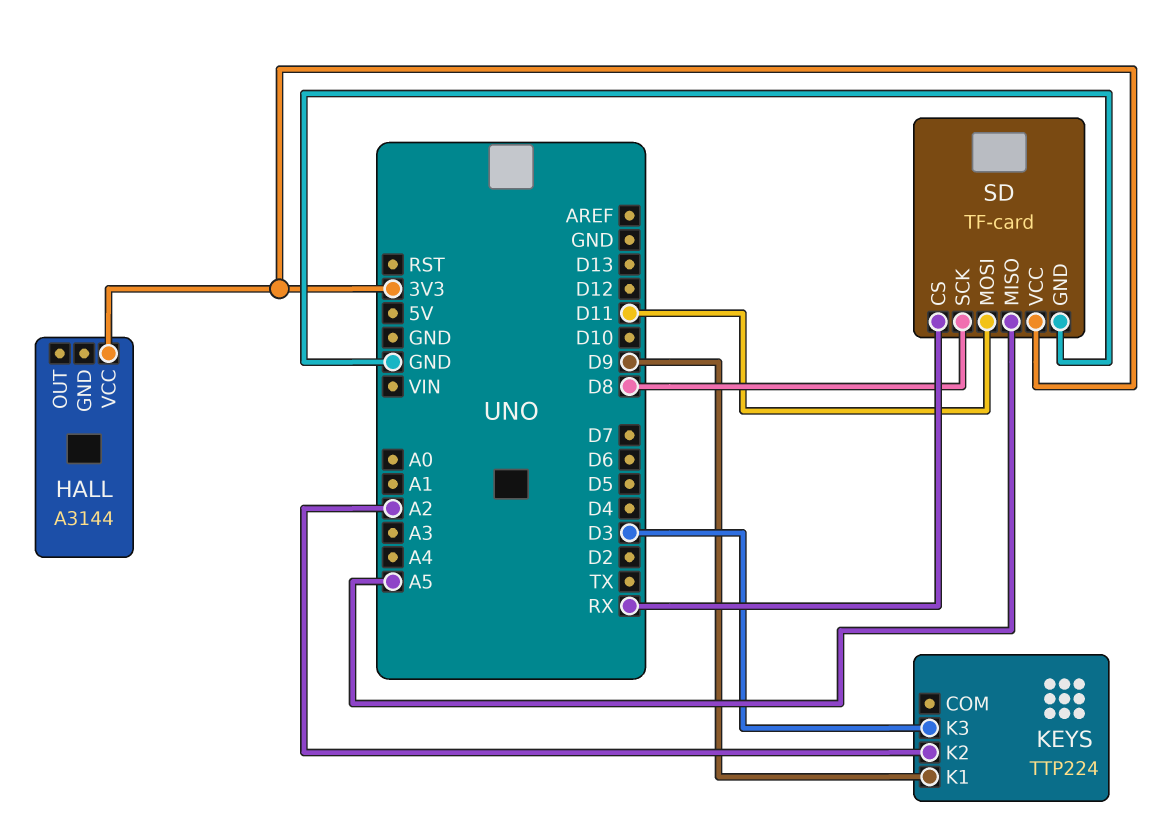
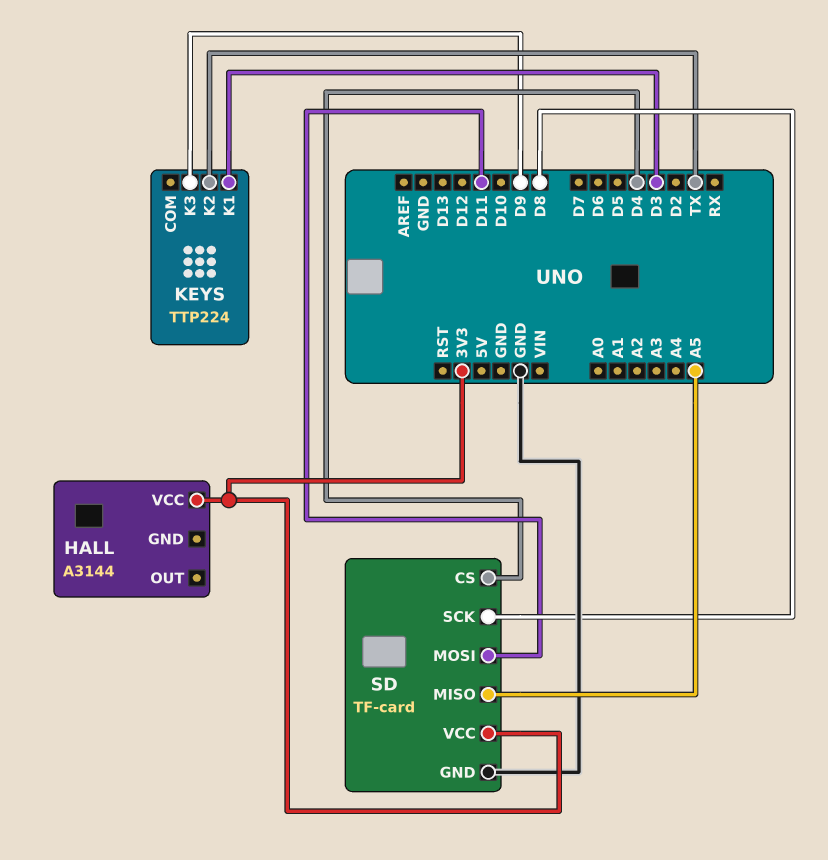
KEYS pin K1: D9 -> D3
KEYS pin K2: A2 -> TX
KEYS pin K3: D3 -> D9
SD pin CS: RX -> D4

